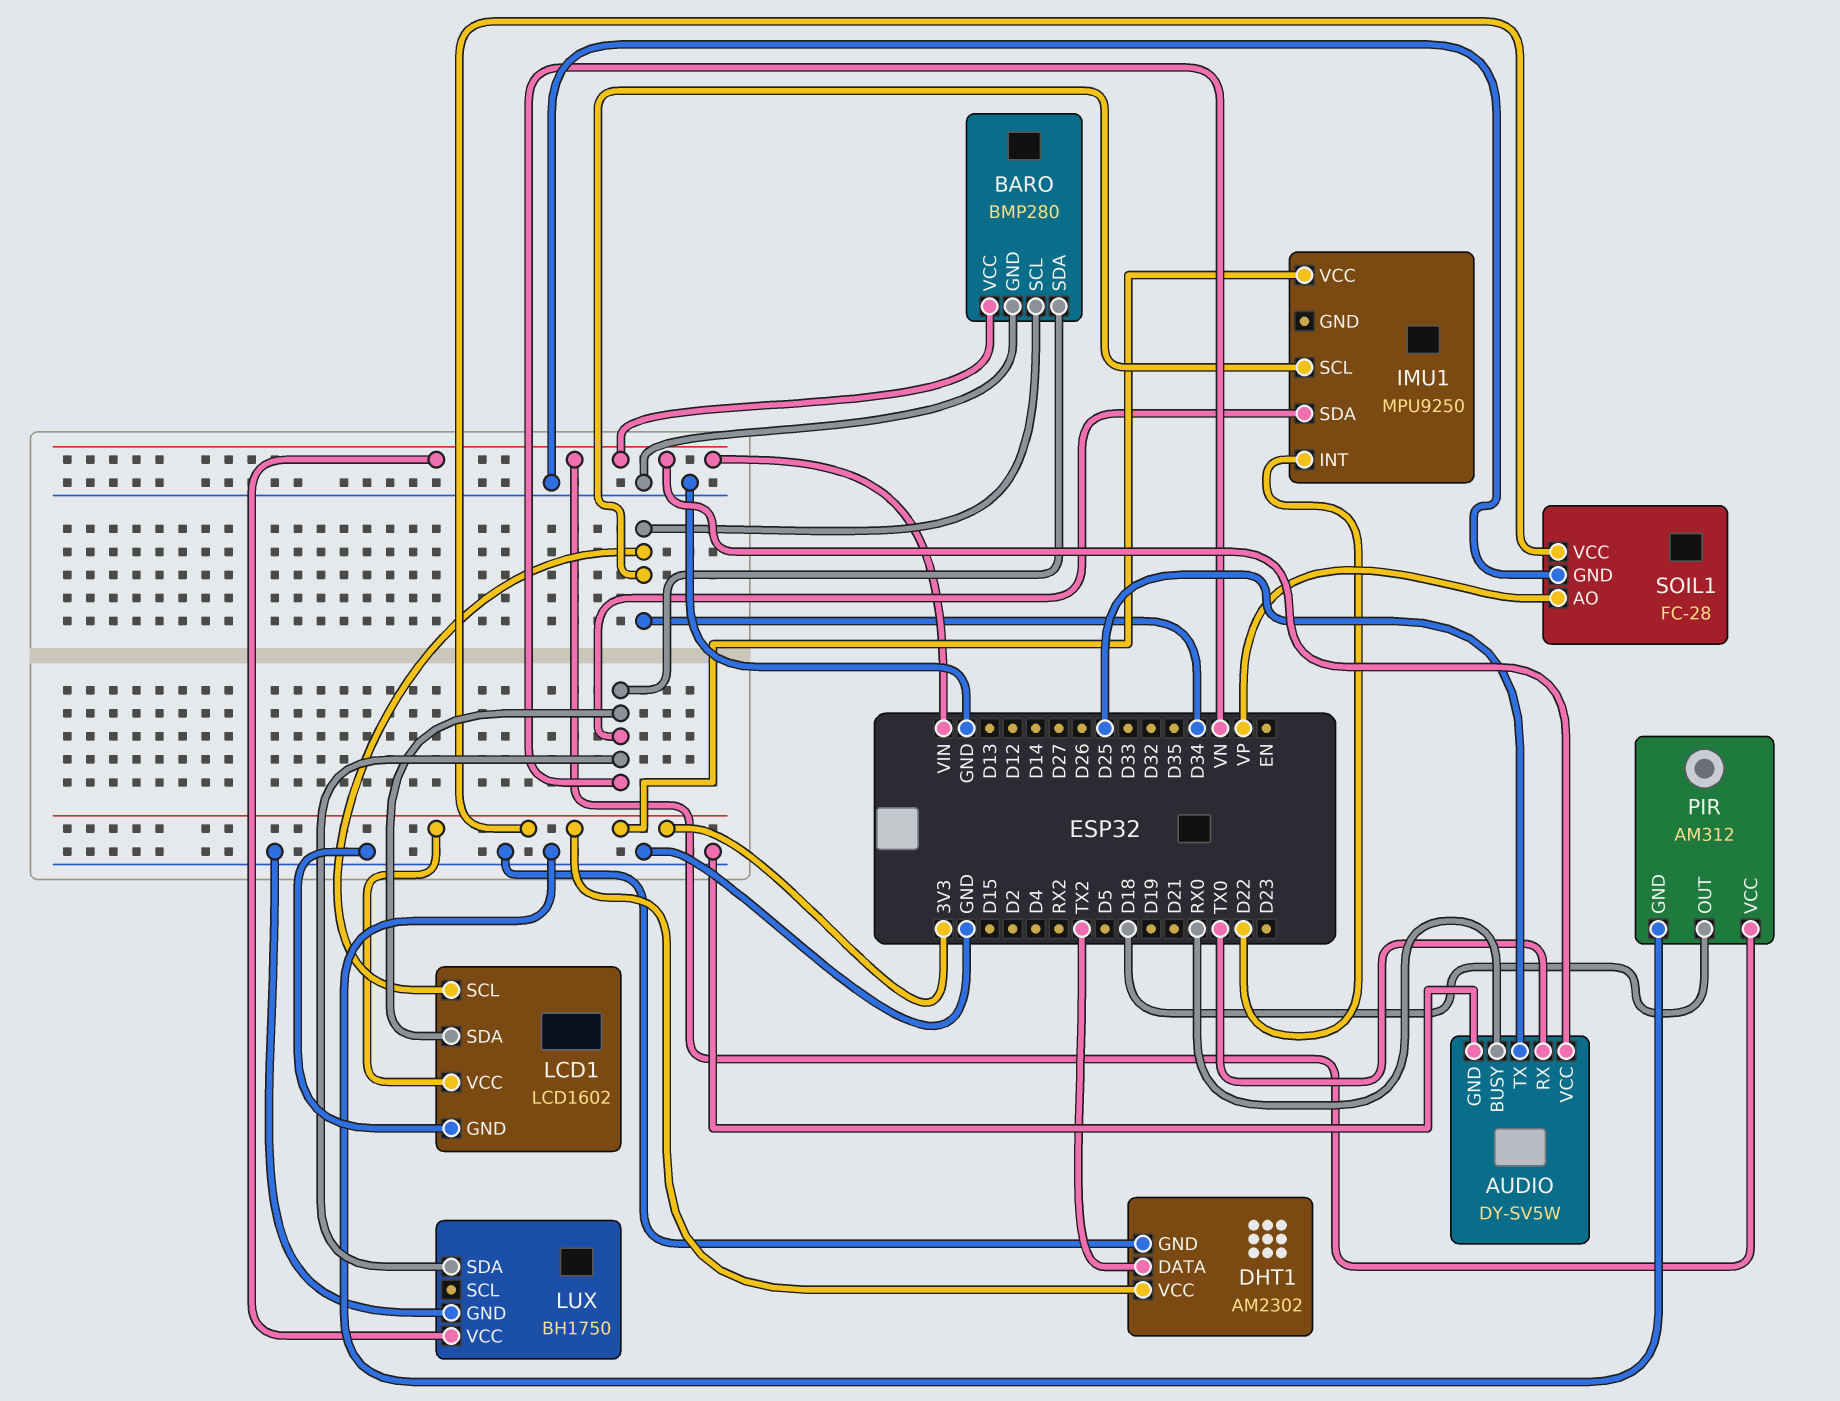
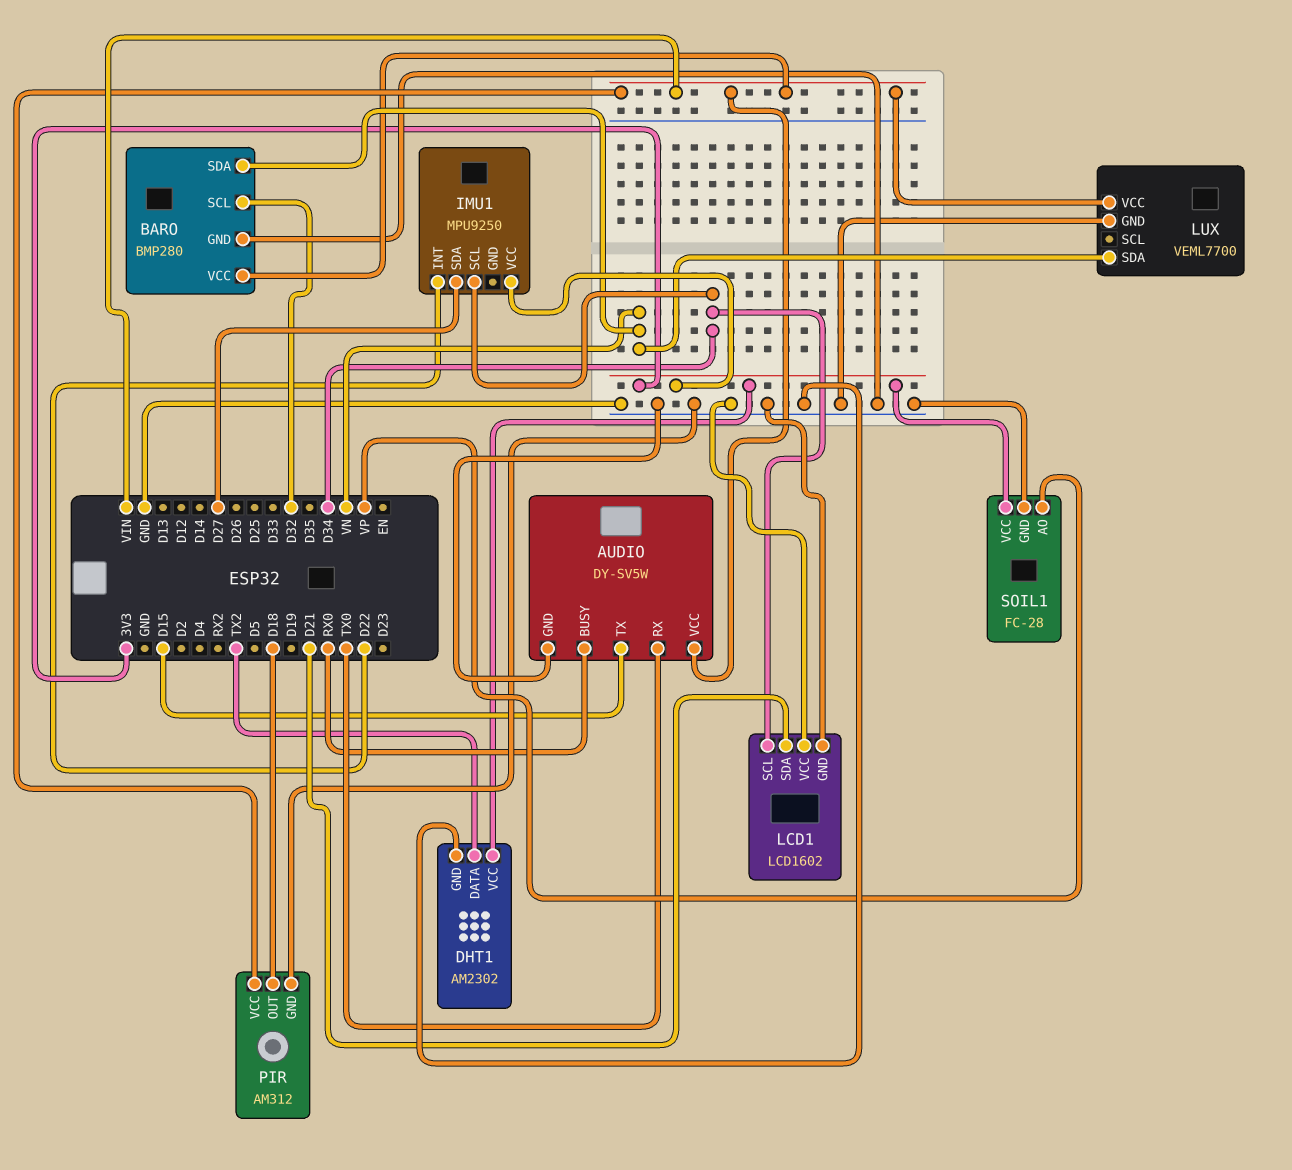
AUDIO pin TX: D25 -> D15
BARO pin SCL: D34 -> D32
IMU1 pin SDA: VN -> D27
LCD1 pin SDA: VN -> D21
LCD1 pin VCC: 3V3 -> GND
LUX: BH1750 -> VEML7700

